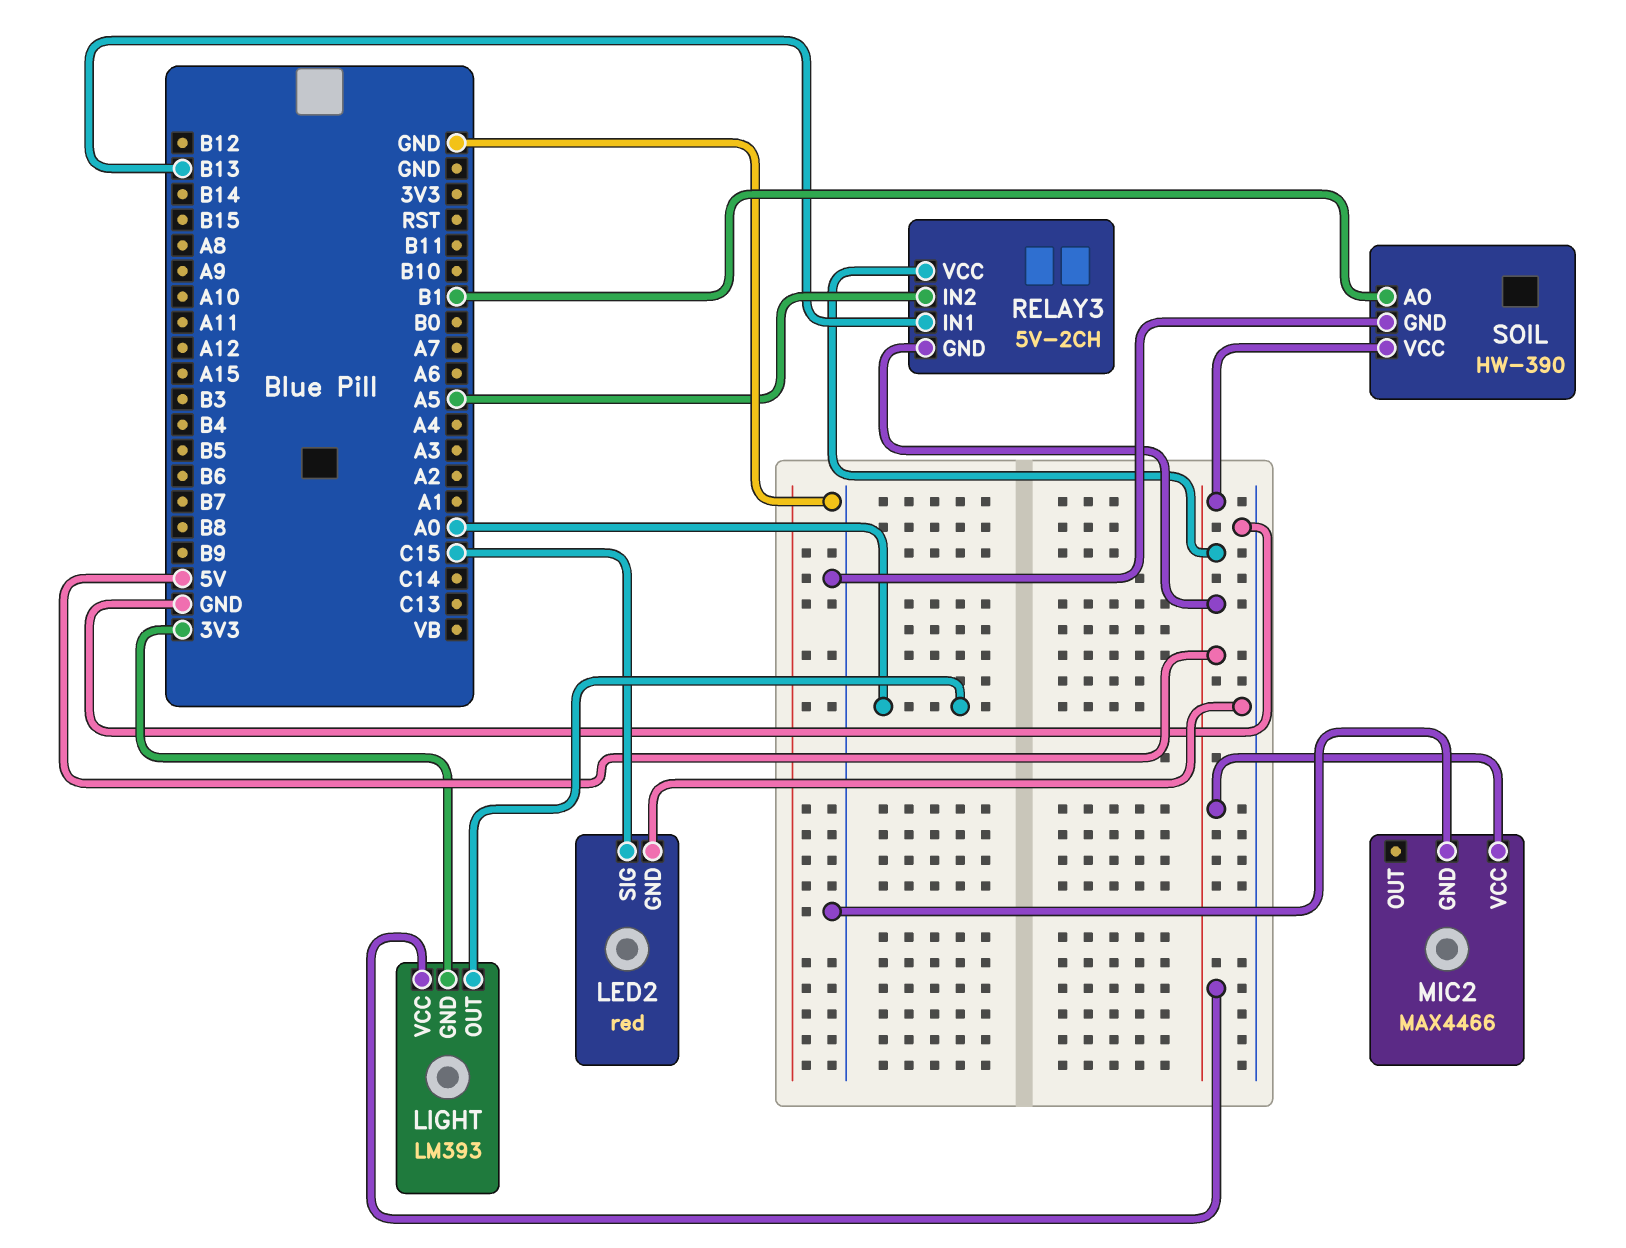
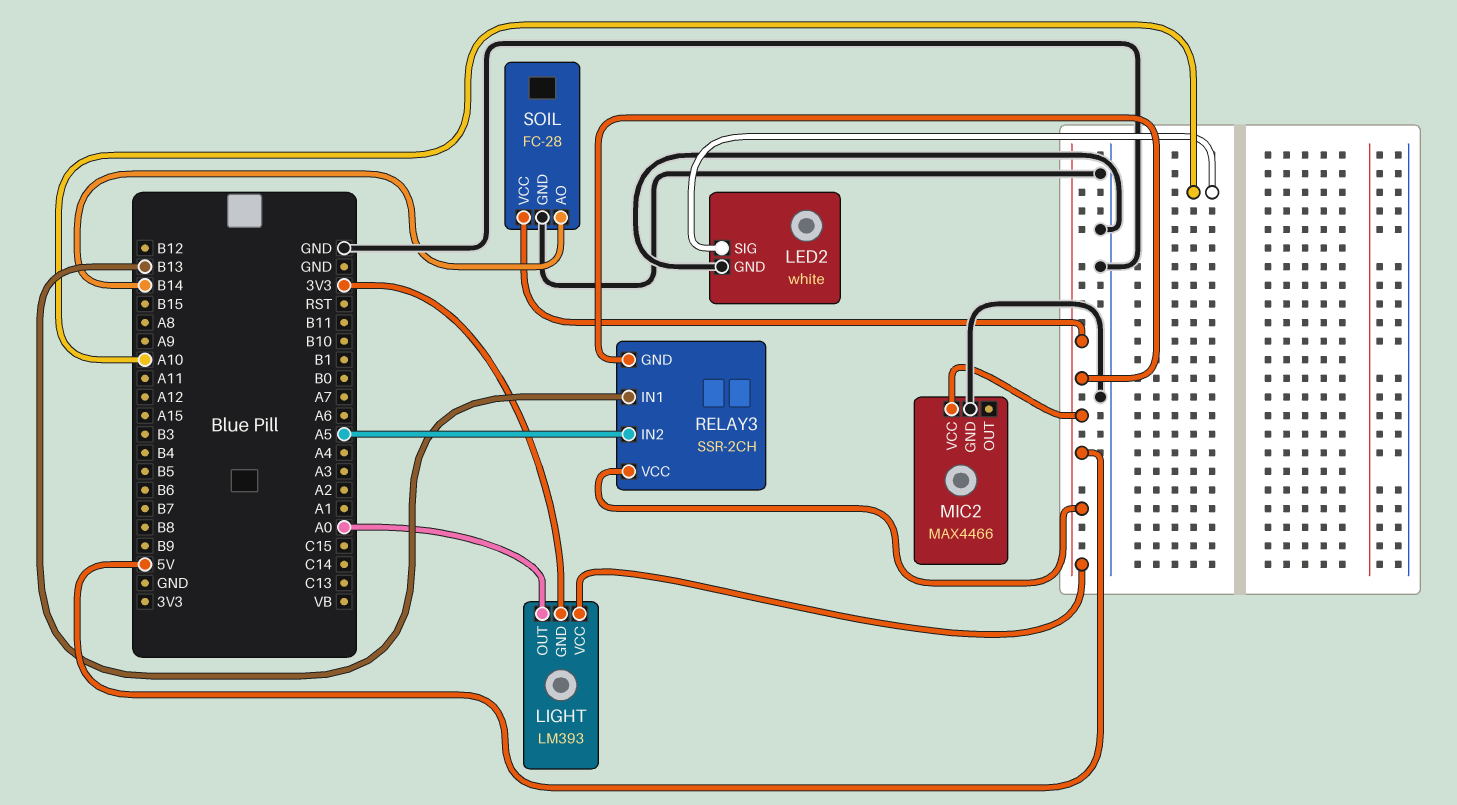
LED2: red -> white
LED2 pin SIG: C15 -> A10
RELAY3: 5V-2CH -> SSR-2CH
SOIL: HW-390 -> FC-28
SOIL pin AO: B1 -> B14

